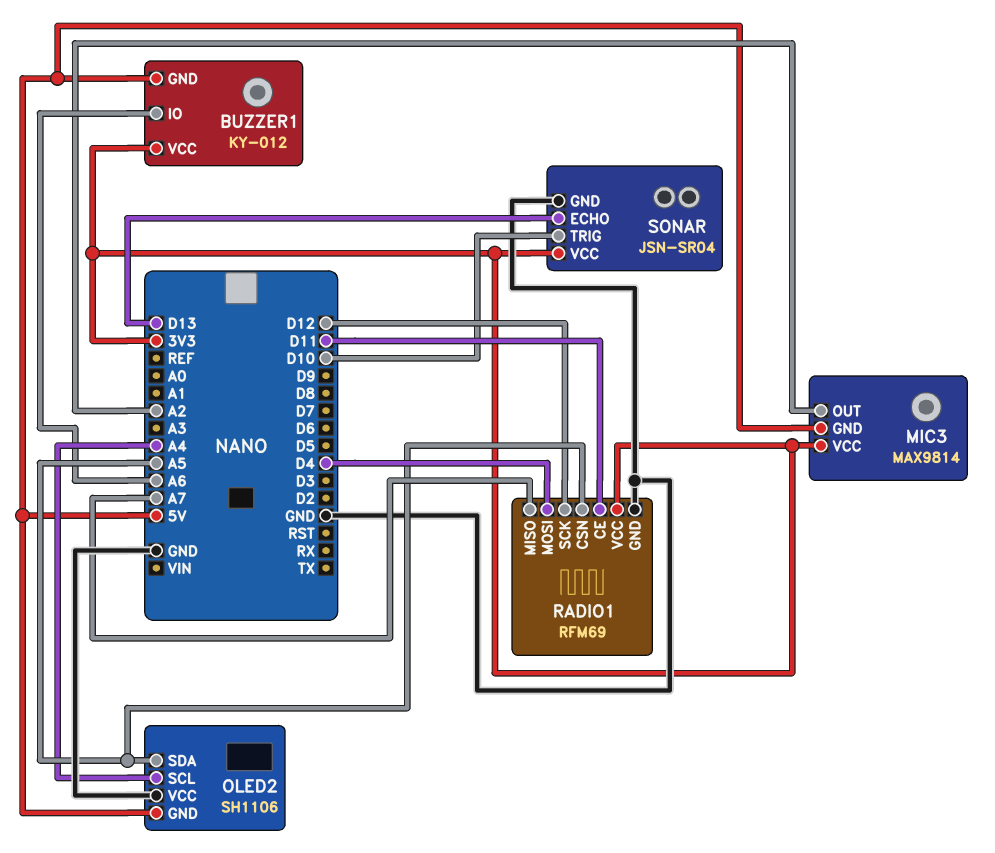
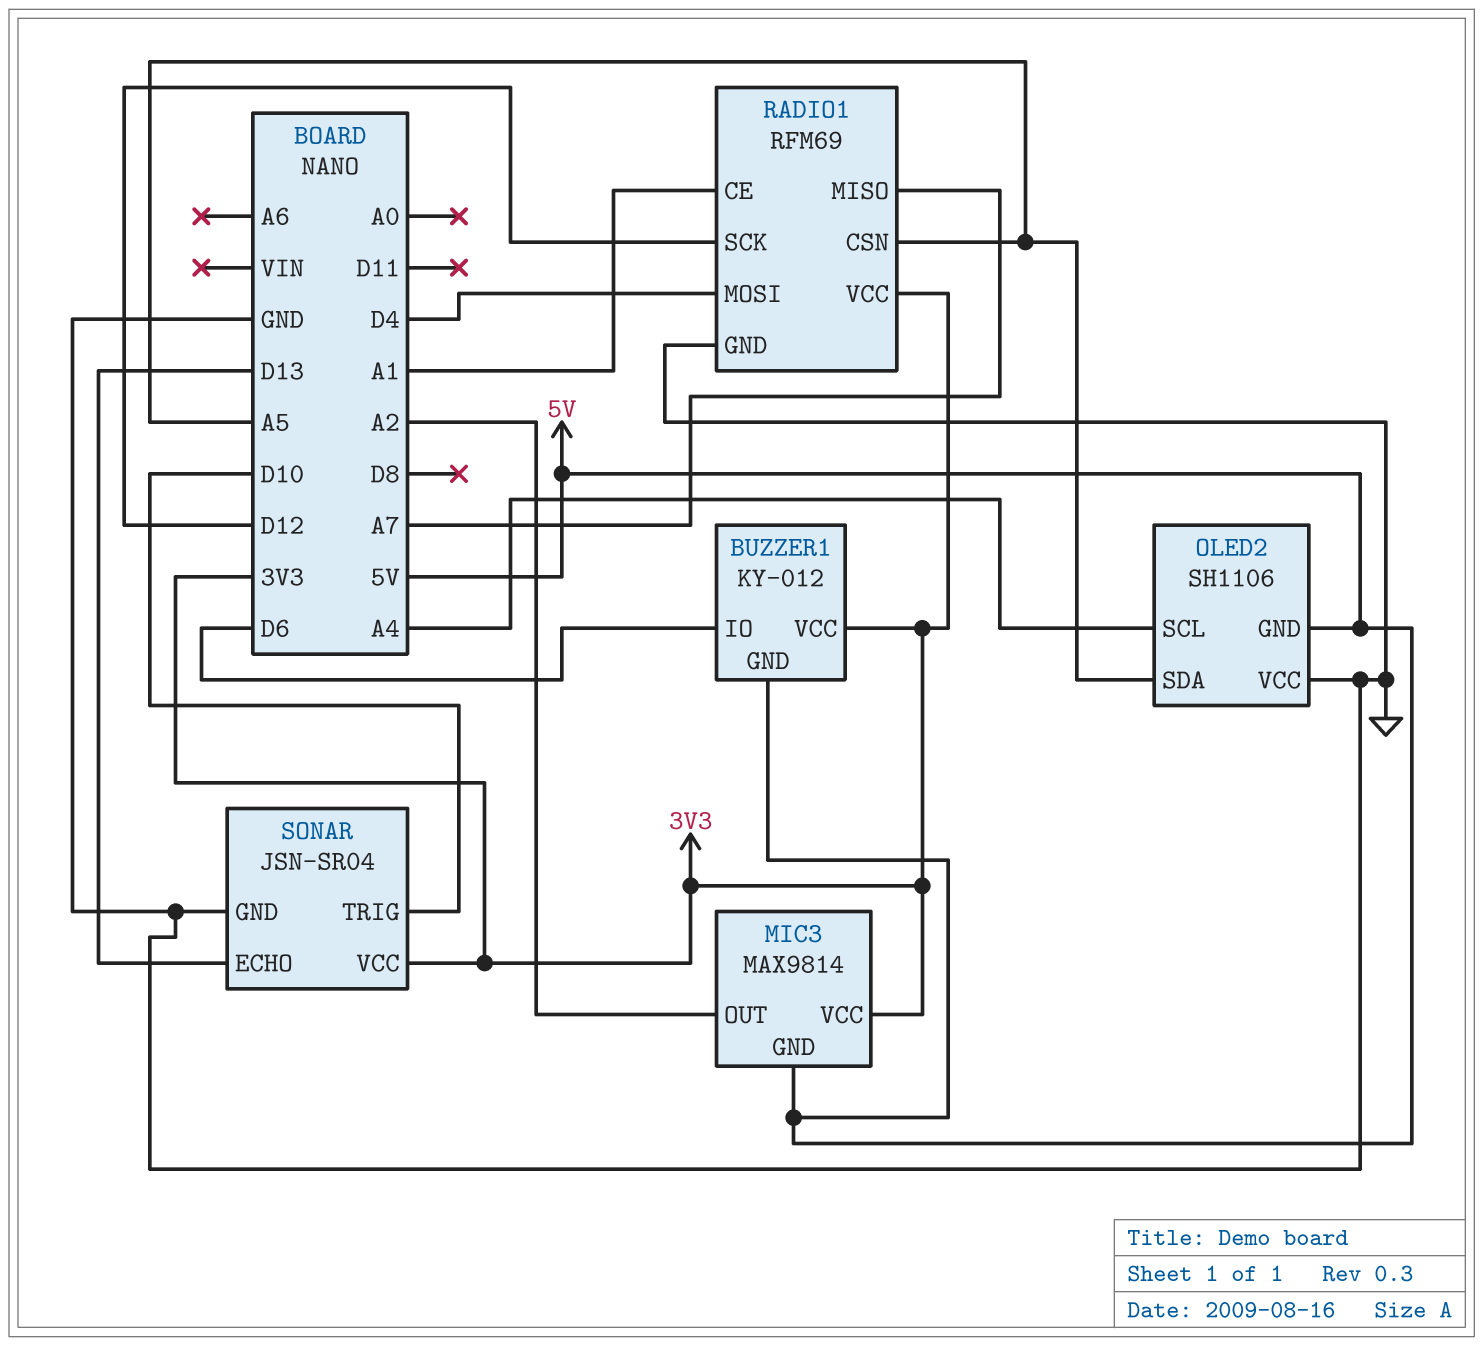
BUZZER1 pin IO: A6 -> D6
RADIO1 pin CE: D11 -> A1

